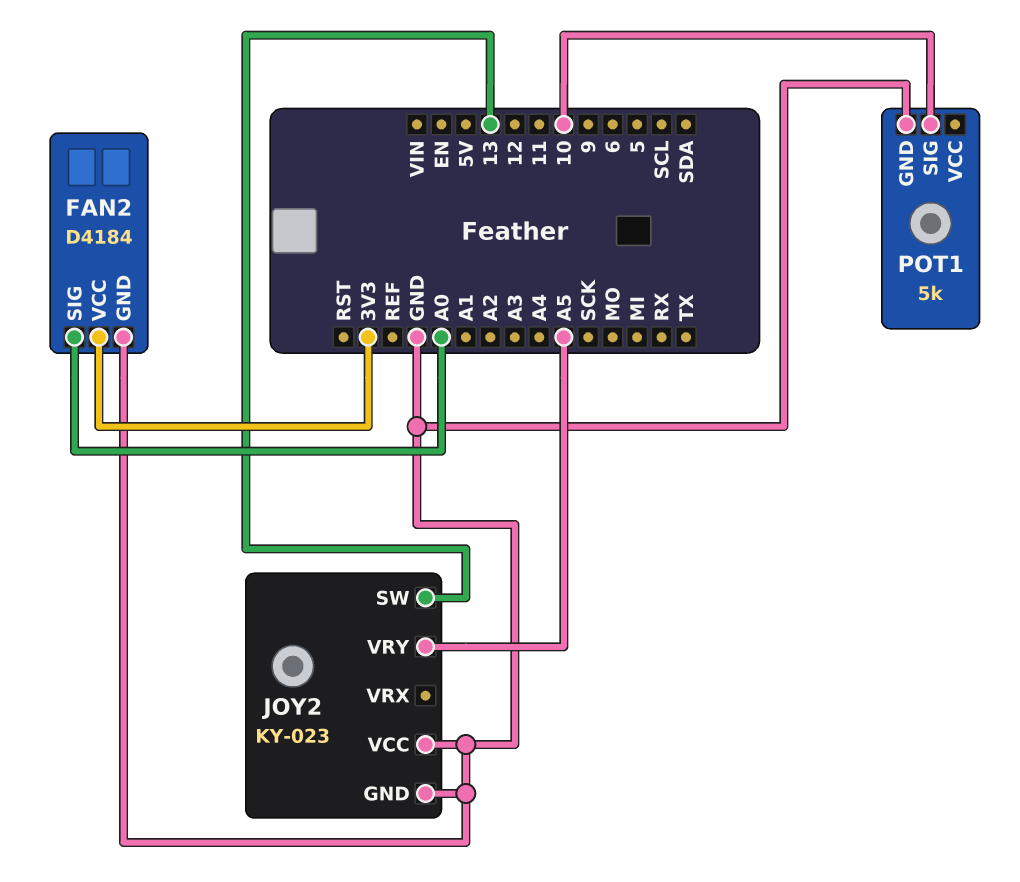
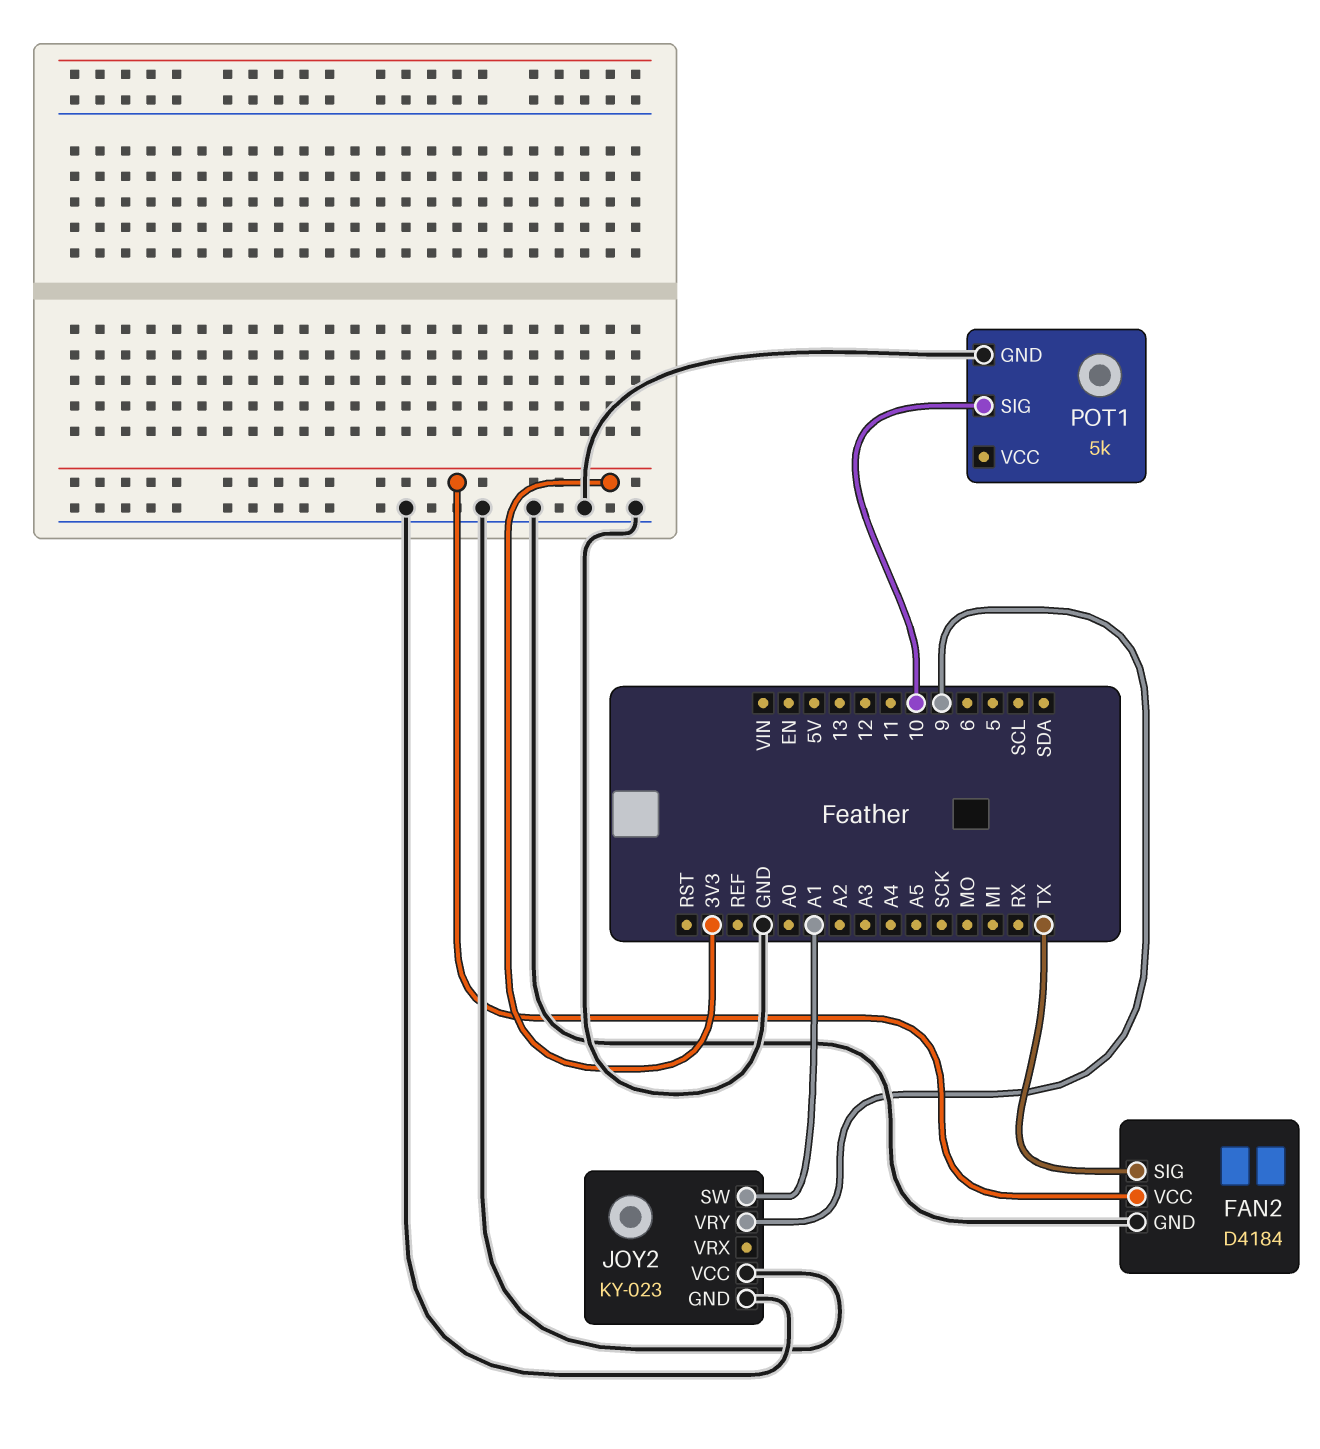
FAN2 pin SIG: A0 -> TX
JOY2 pin SW: 13 -> A1
JOY2 pin VRY: A5 -> 9

